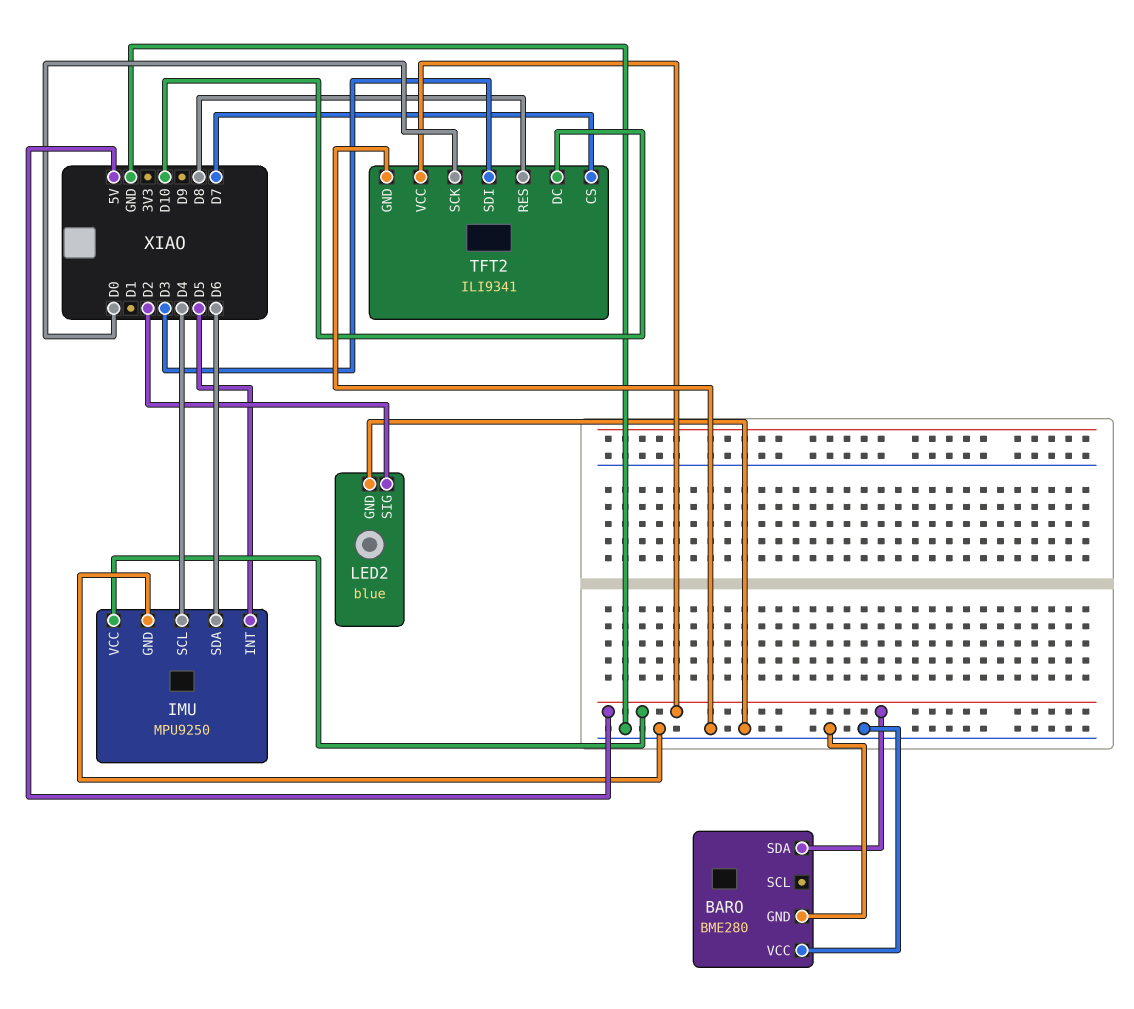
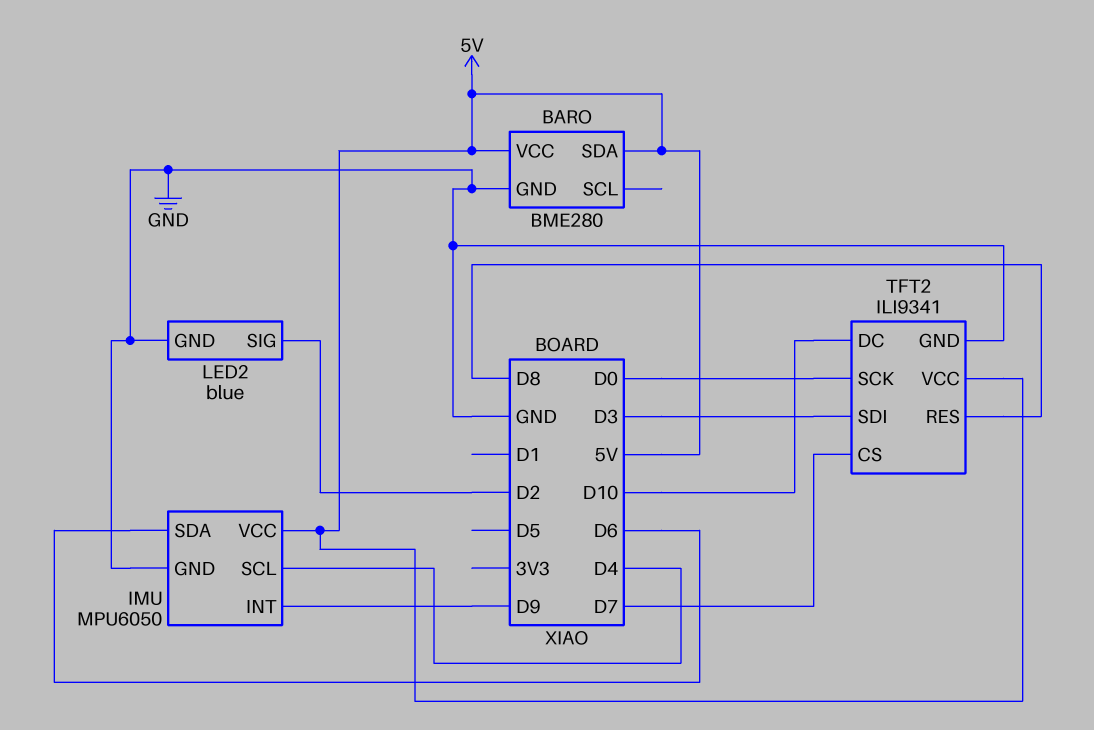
BARO pin VCC: GND -> 5V
IMU: MPU9250 -> MPU6050
IMU pin INT: D5 -> D9

